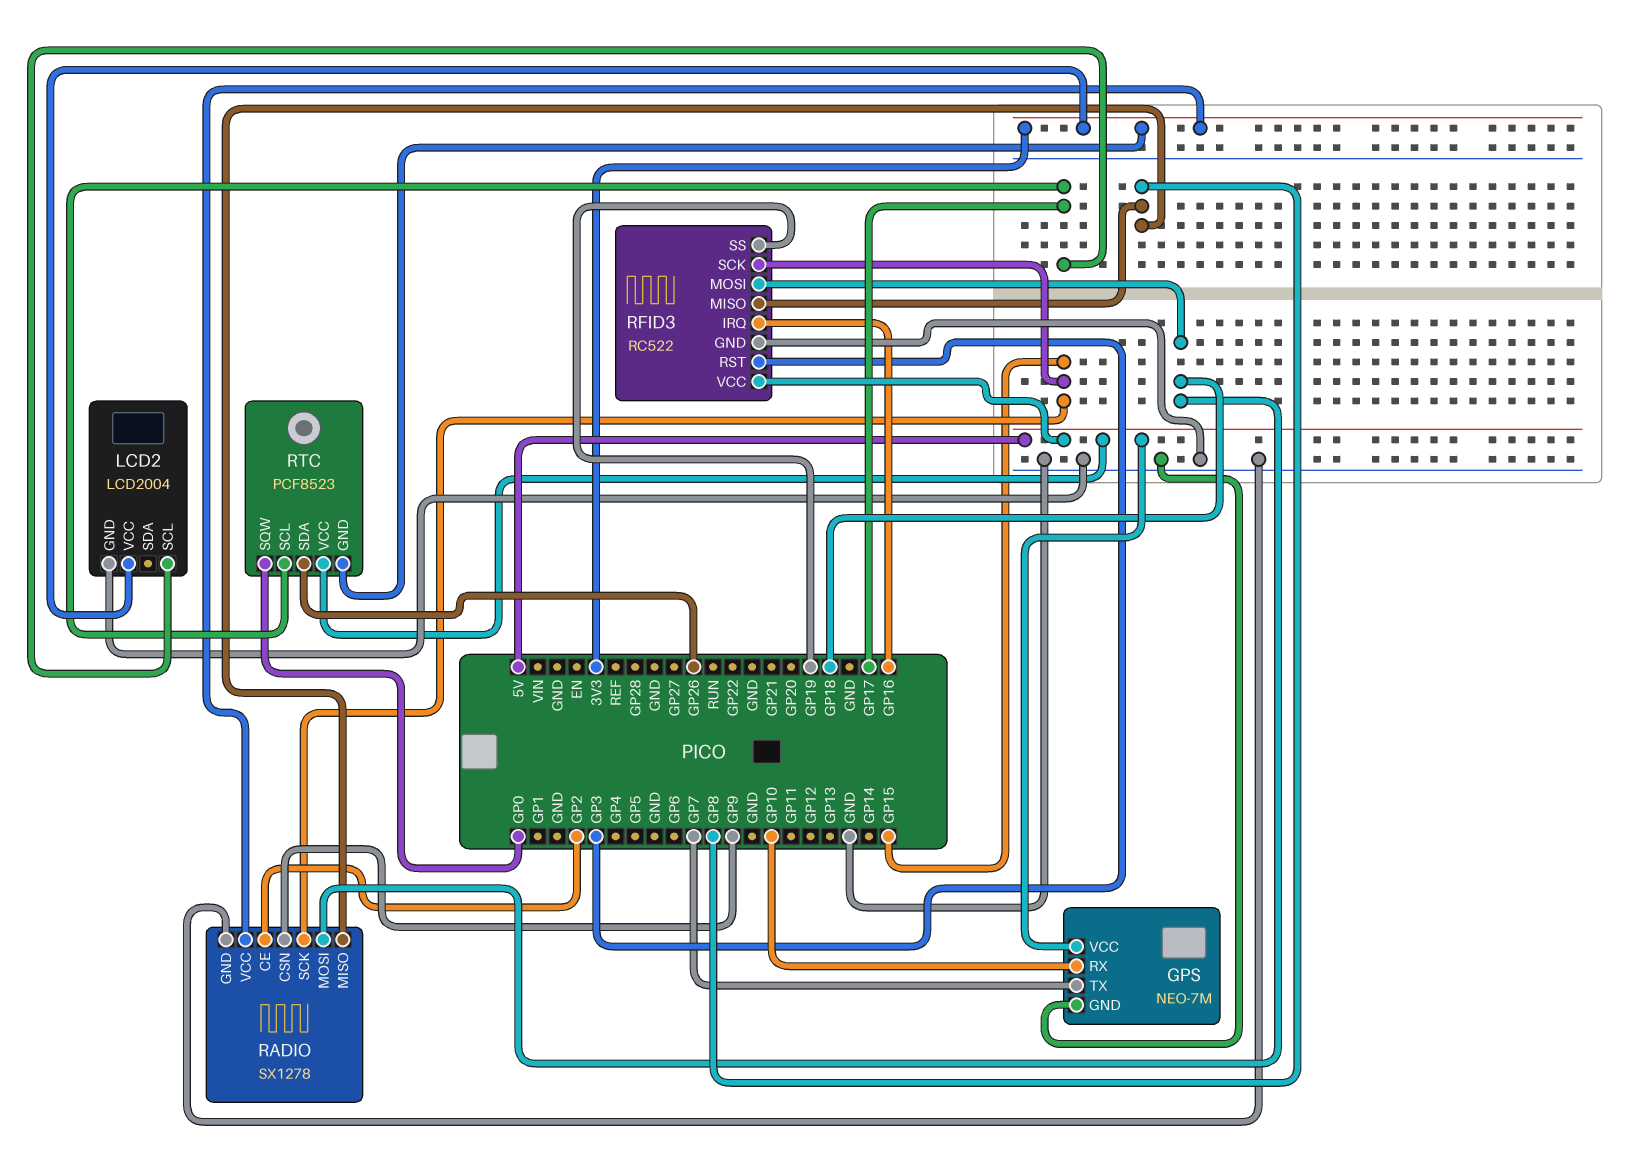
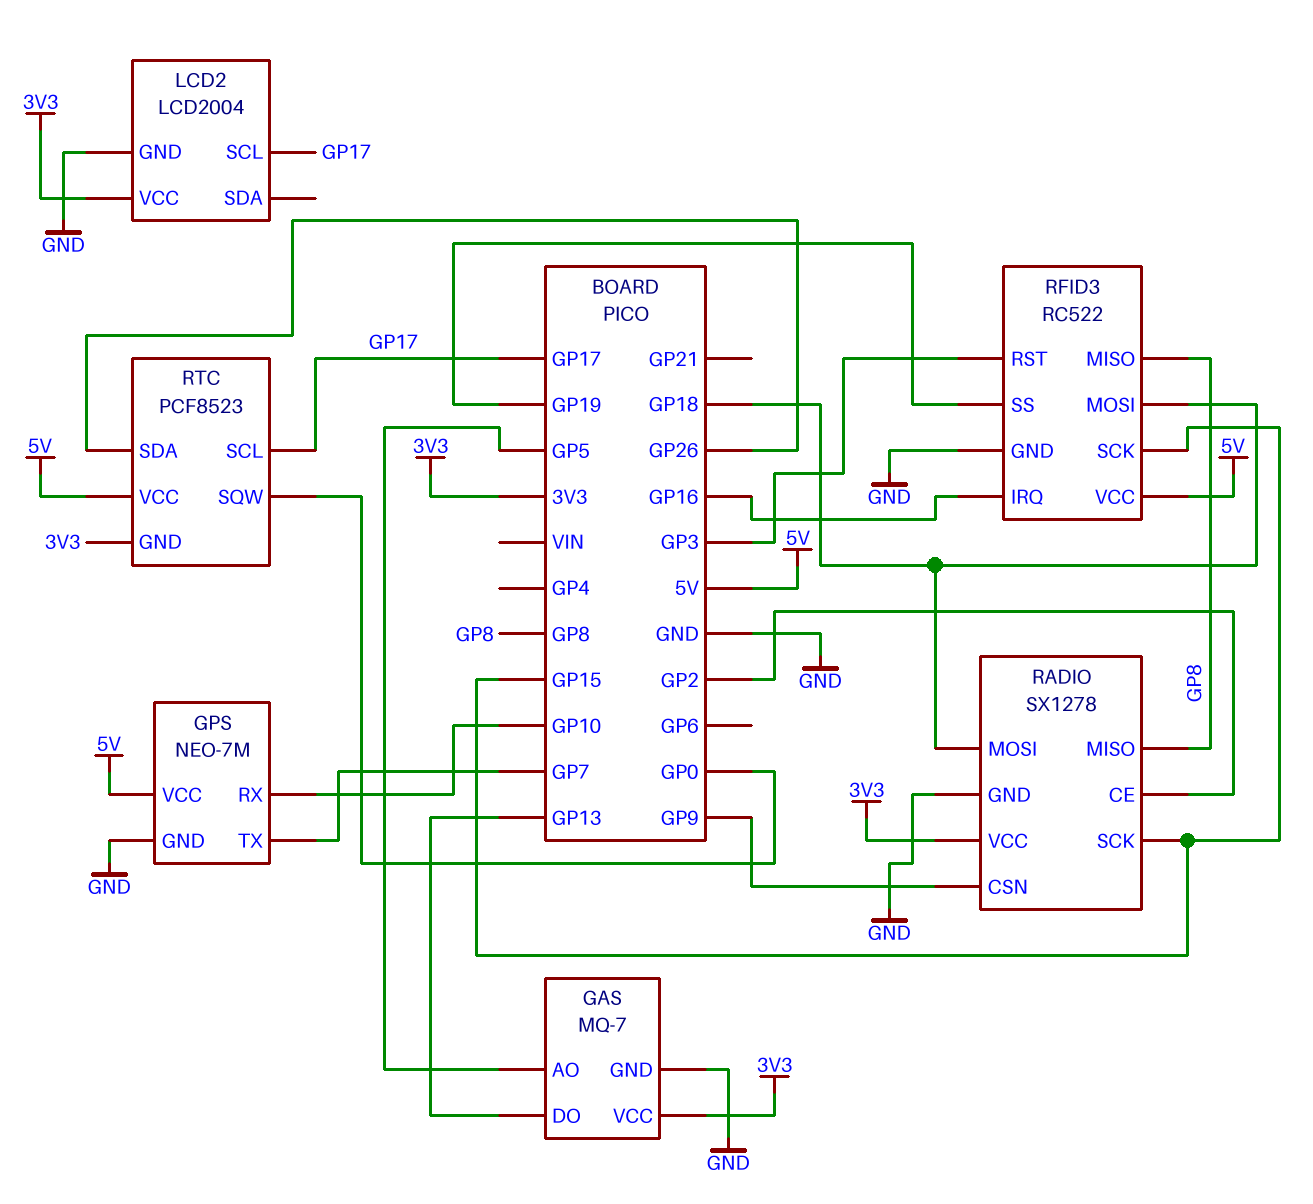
GAS: none -> MQ-7
GAS pin AO: none -> GP5
GAS pin DO: none -> GP13
GAS pin GND: none -> GND
GAS pin VCC: none -> 3V3

